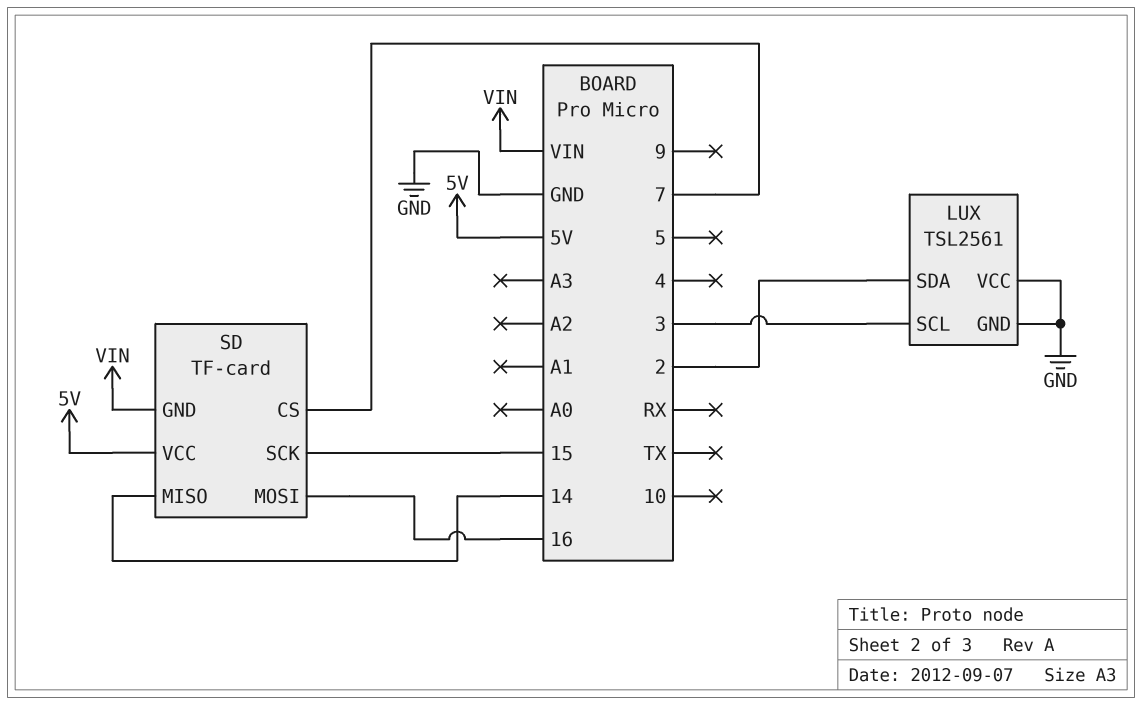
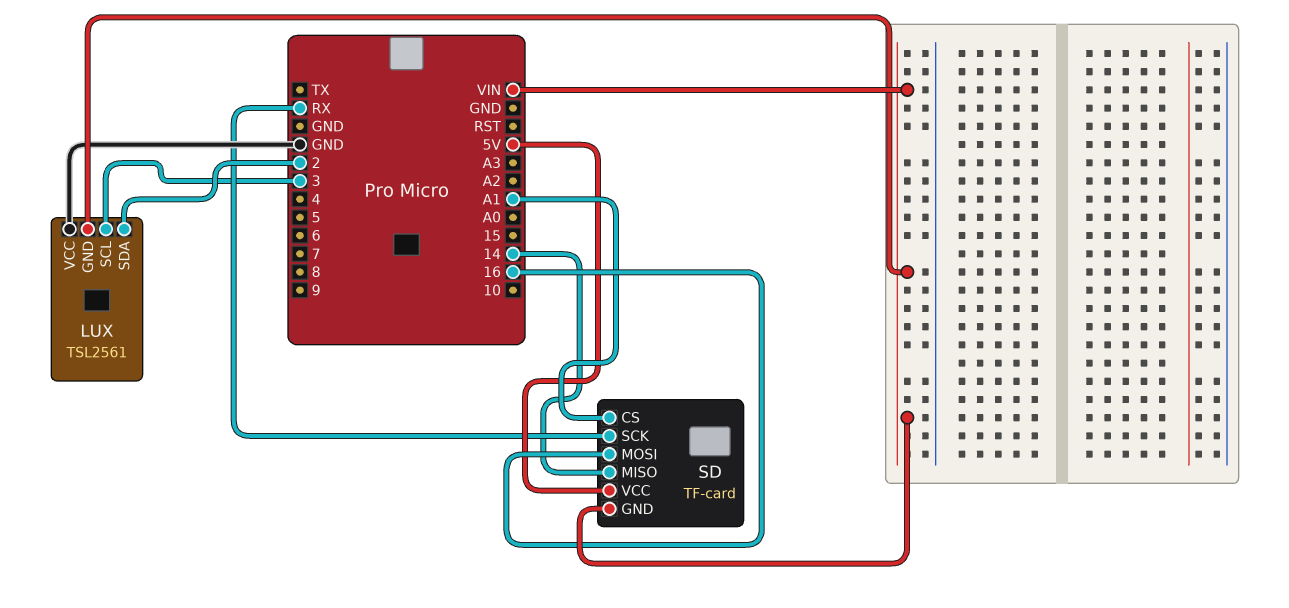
LUX pin GND: GND -> VIN
SD pin CS: 7 -> A1
SD pin SCK: 15 -> RX

